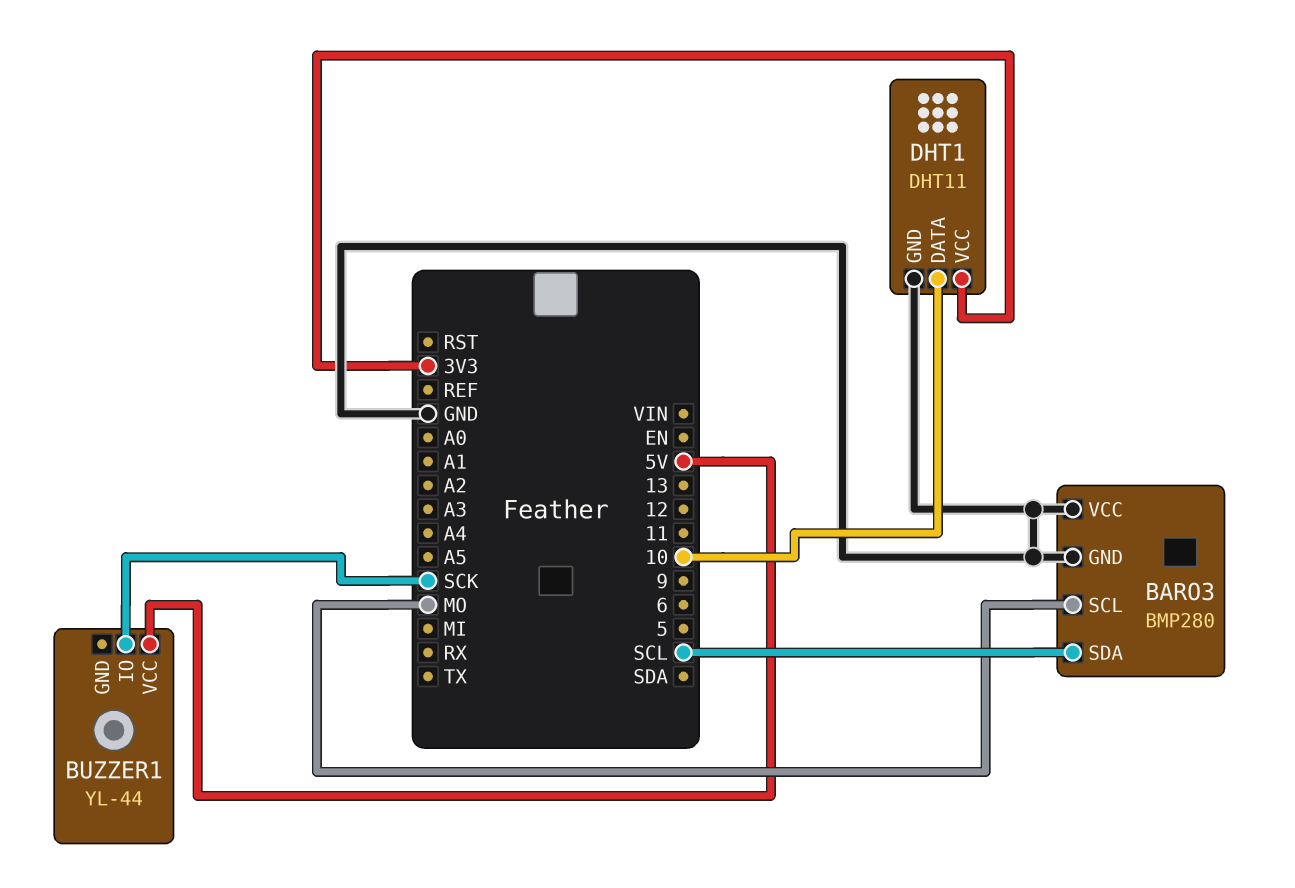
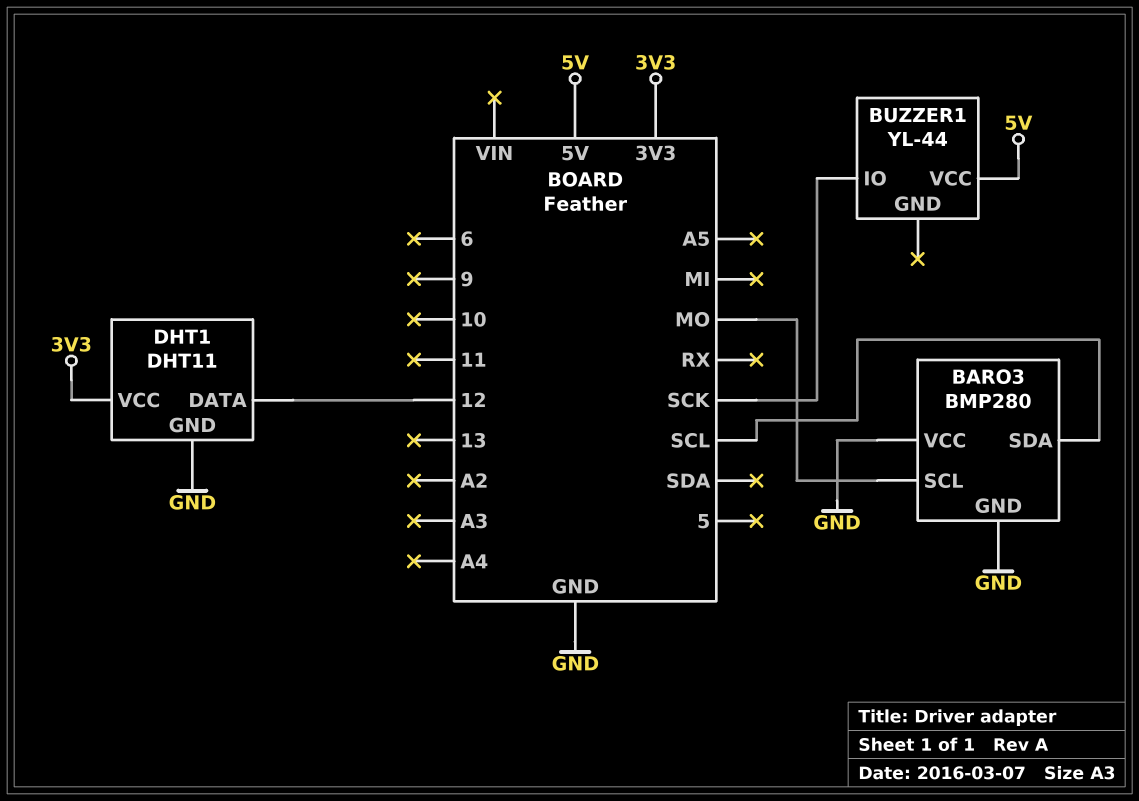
DHT1 pin DATA: 10 -> 12

